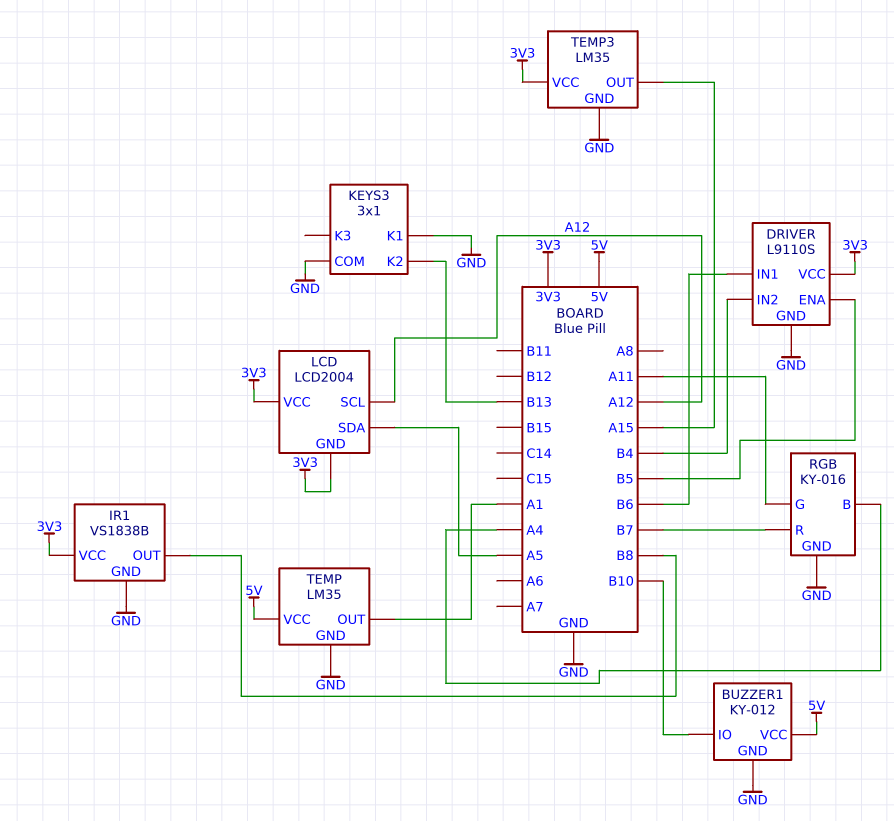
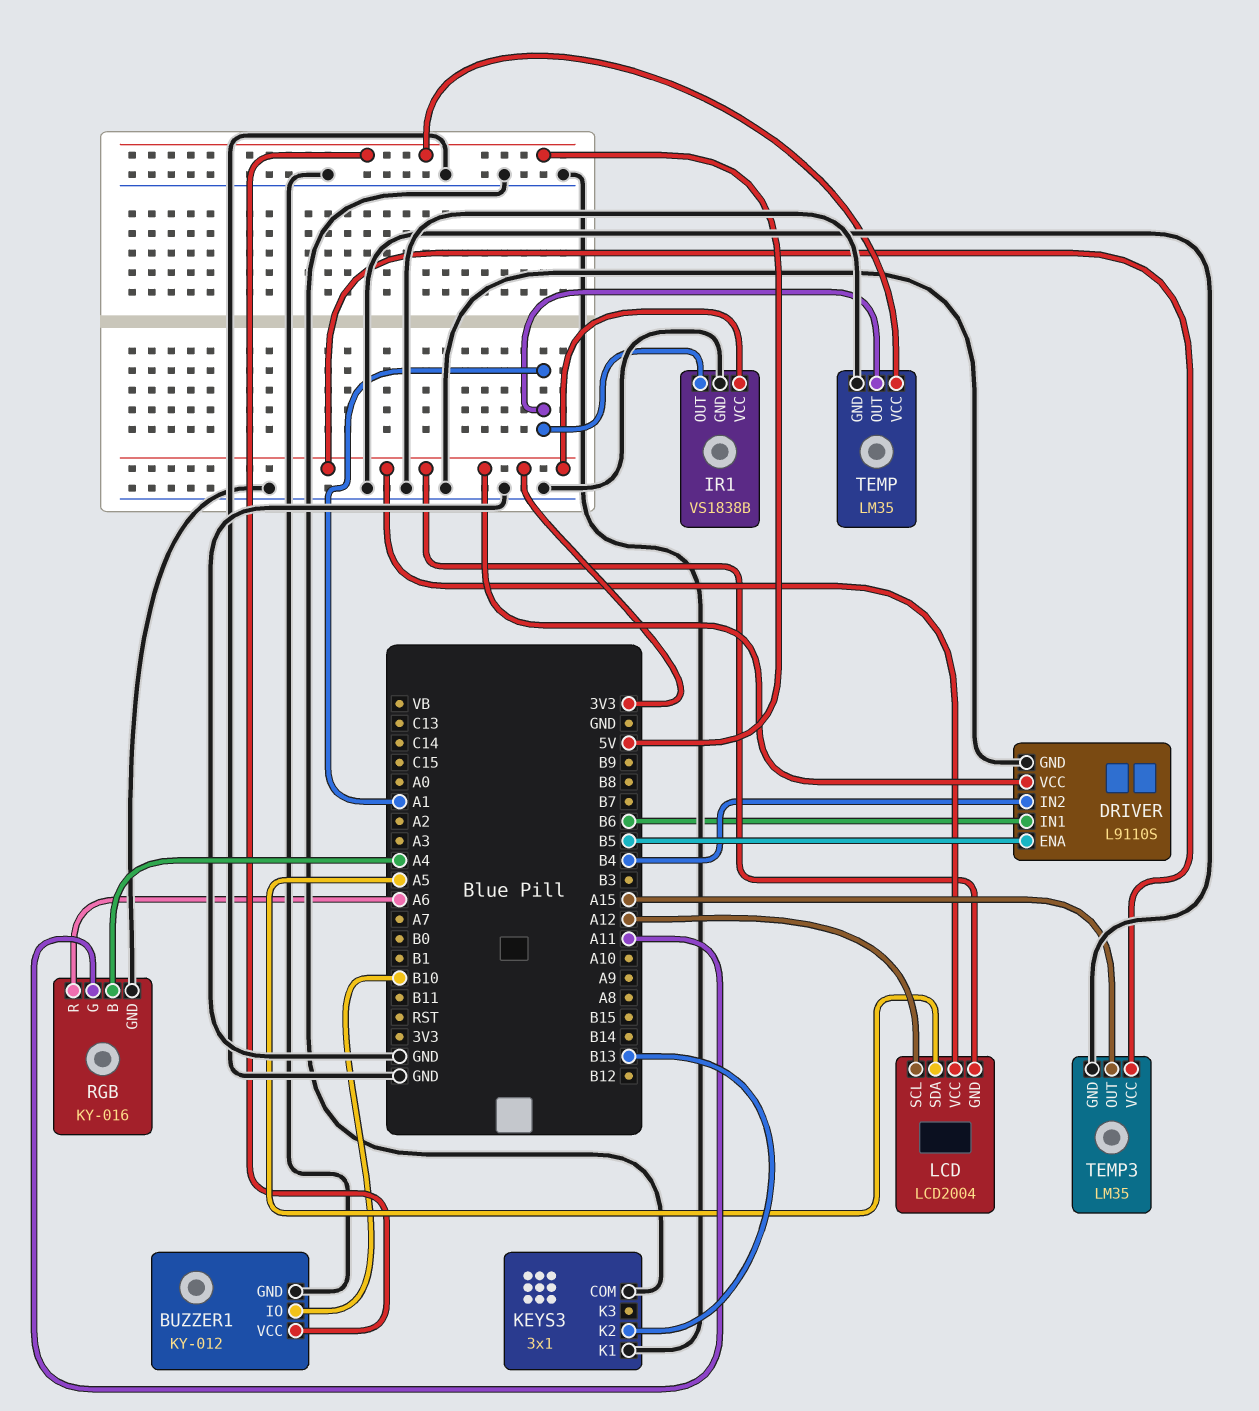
IR1 pin OUT: B8 -> A1
RGB pin R: B7 -> A6

